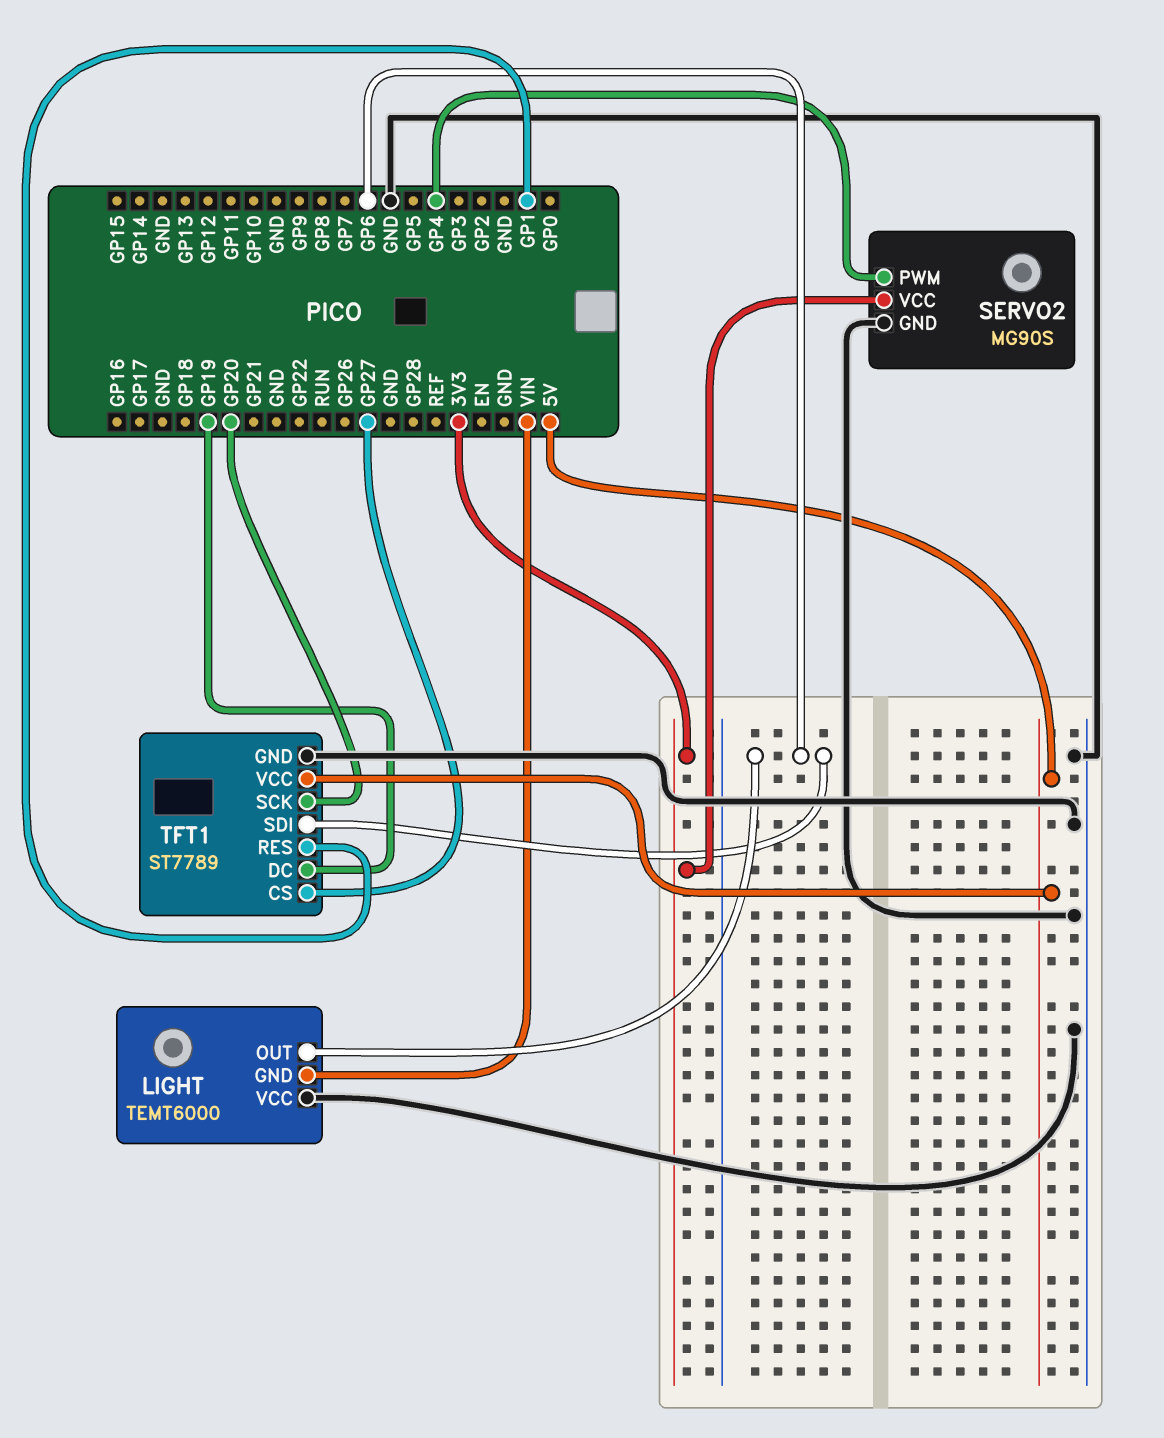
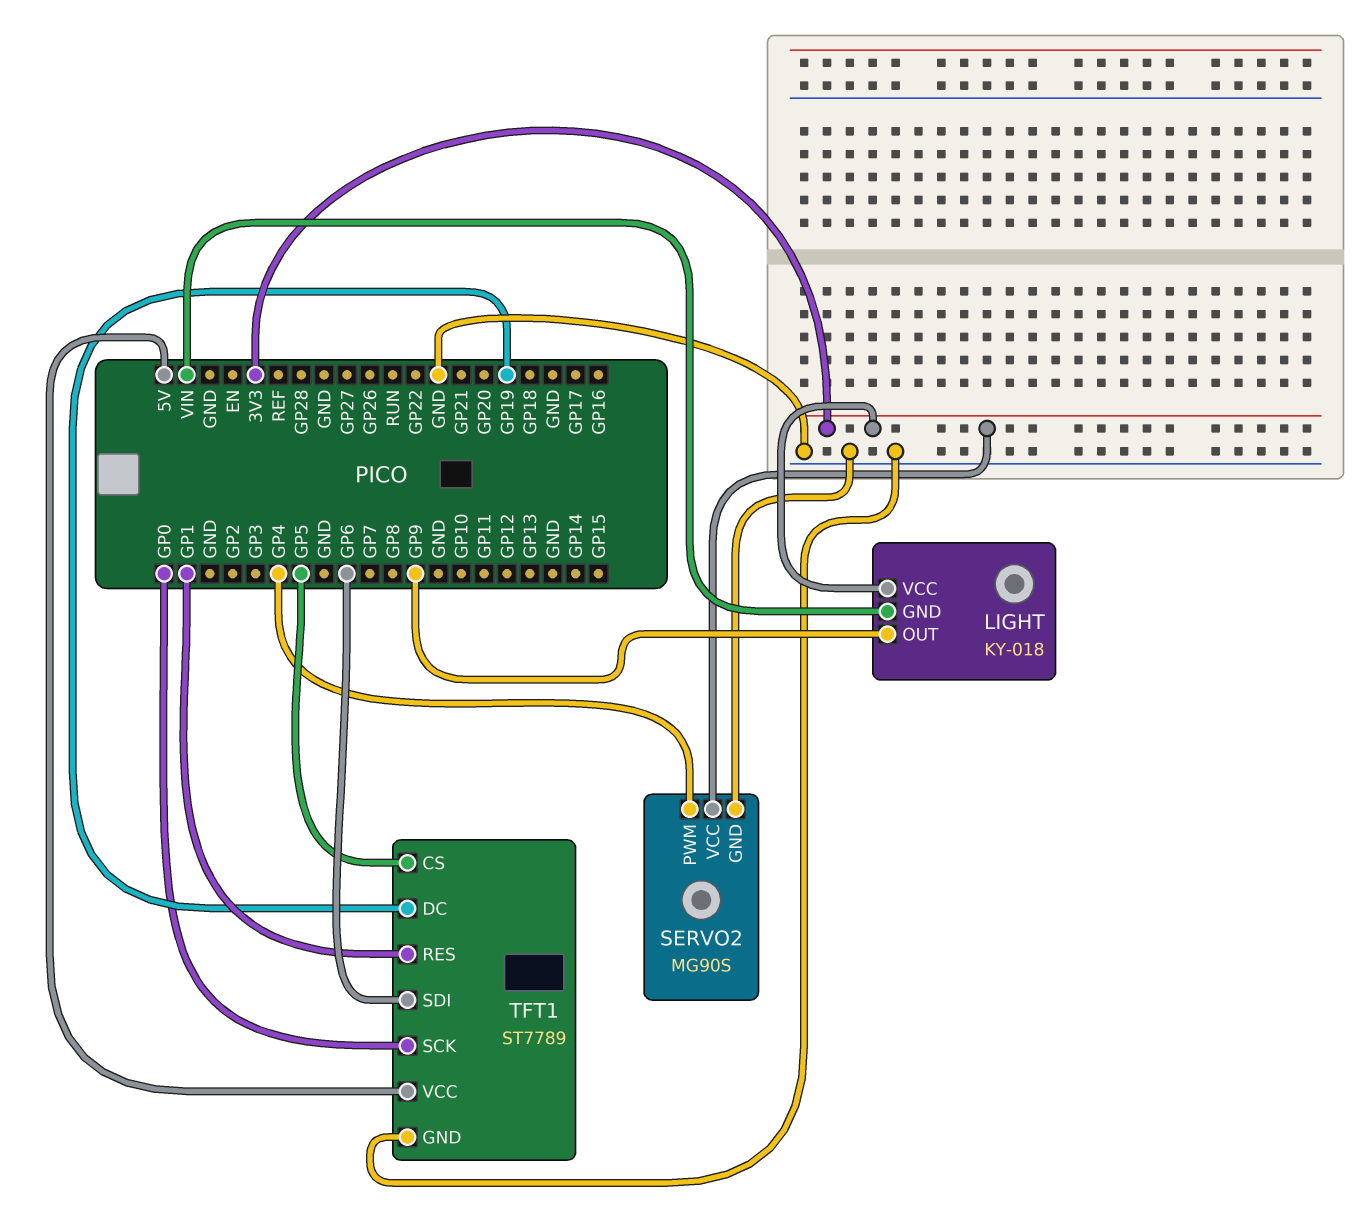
LIGHT: TEMT6000 -> KY-018
LIGHT pin OUT: GP6 -> GP9
LIGHT pin VCC: GND -> 3V3
TFT1 pin CS: GP27 -> GP5
TFT1 pin SCK: GP20 -> GP0

